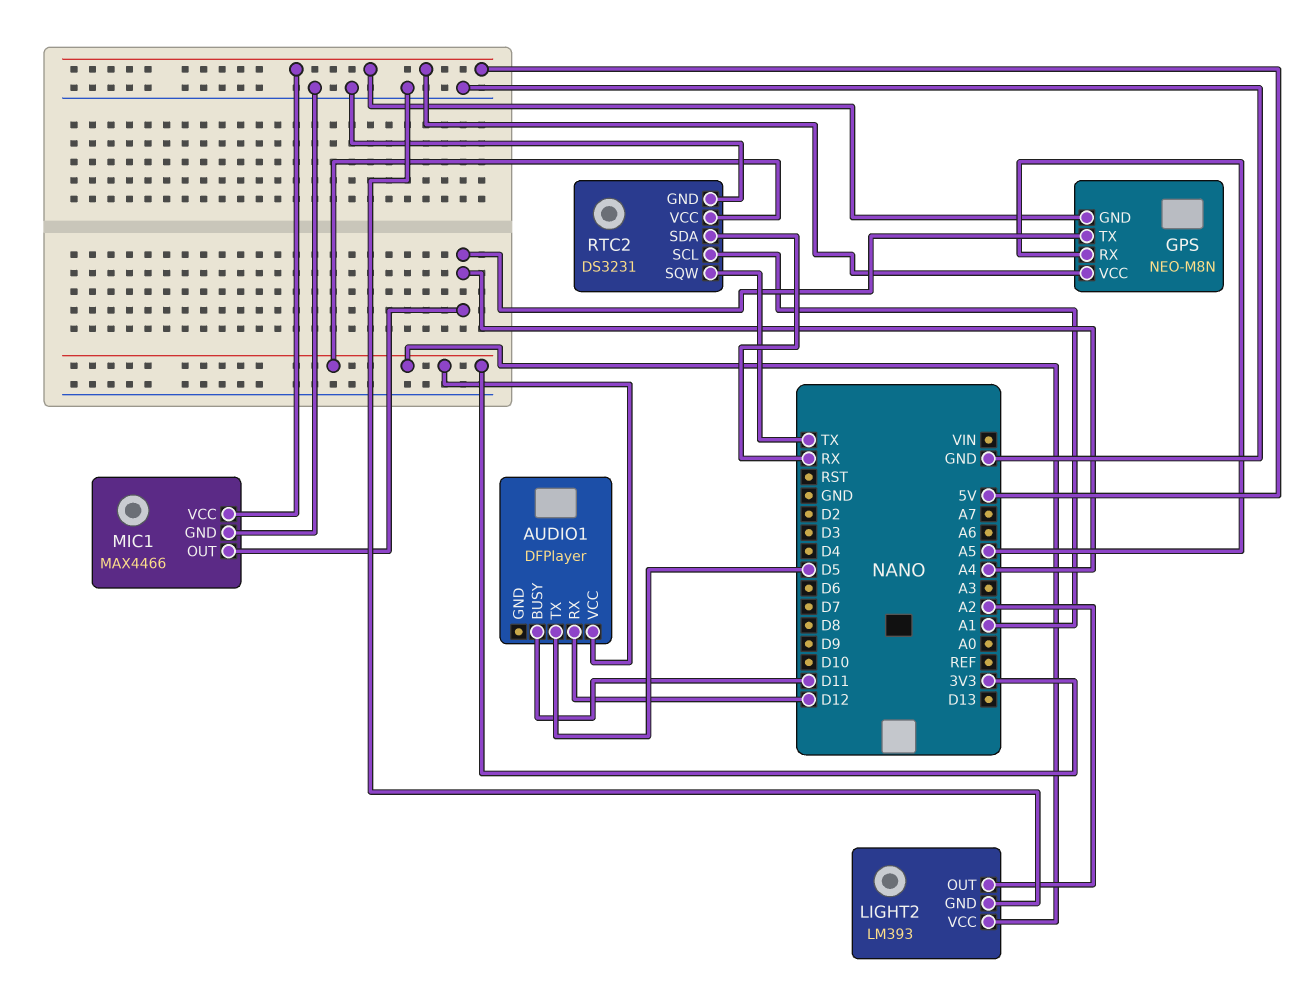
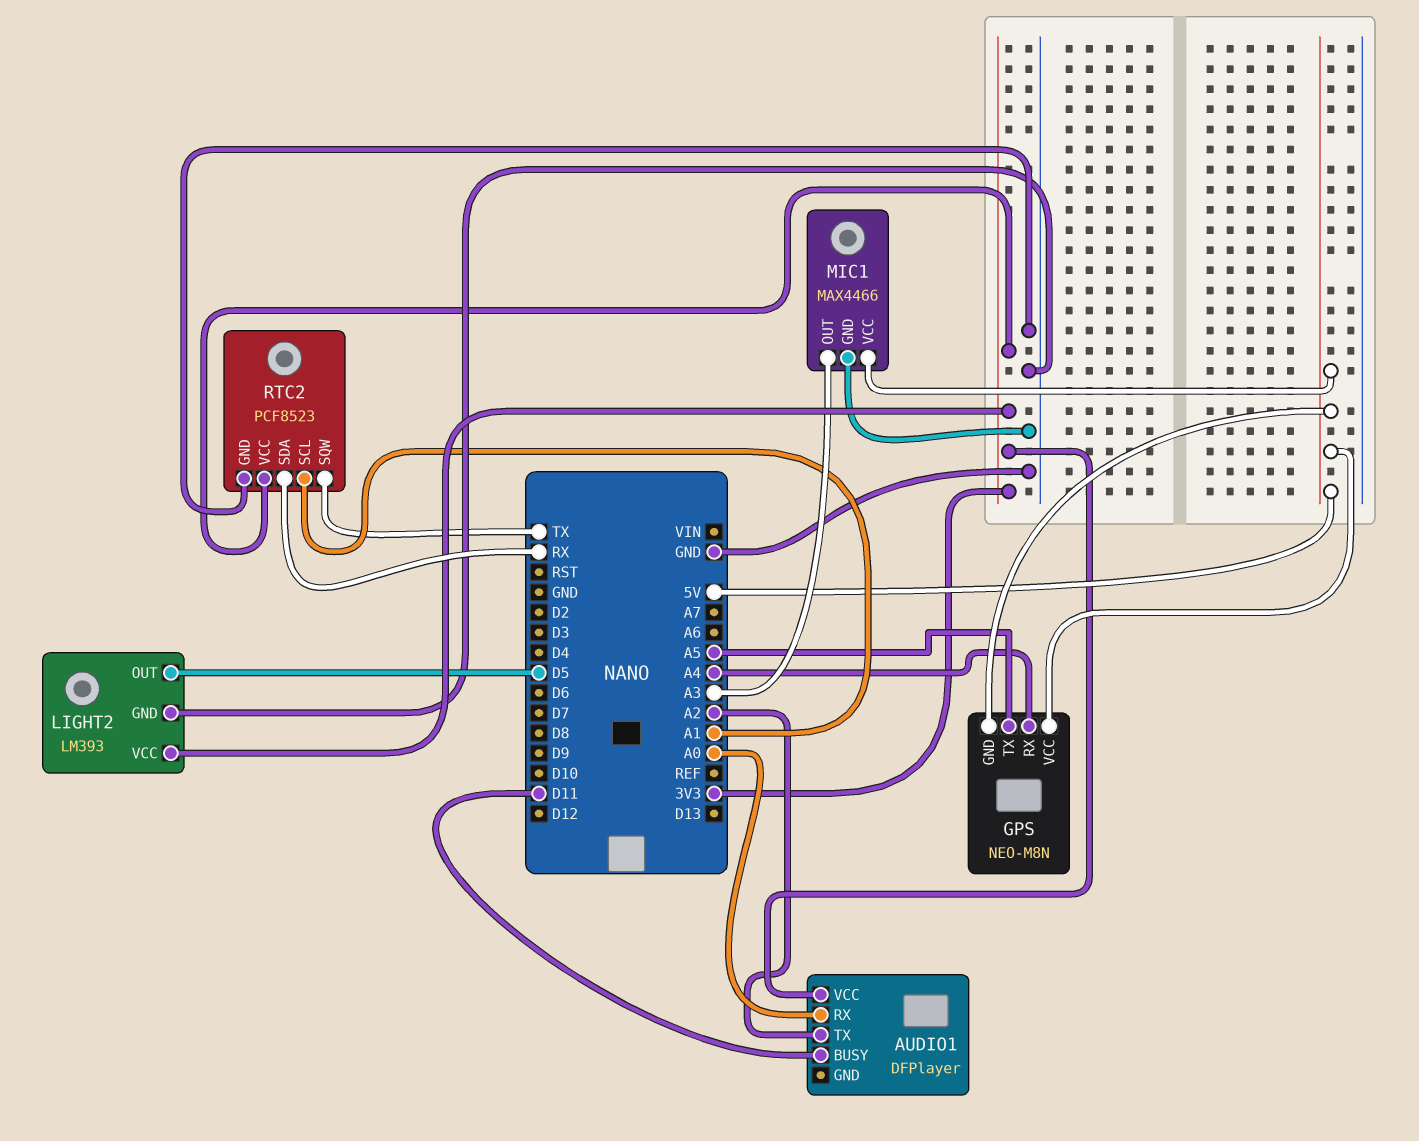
AUDIO1 pin RX: D12 -> A0
AUDIO1 pin TX: D5 -> A2
GPS pin RX: A5 -> A4
GPS pin TX: A4 -> A5
LIGHT2 pin OUT: A2 -> D5
MIC1 pin OUT: A4 -> A3
RTC2: DS3231 -> PCF8523

